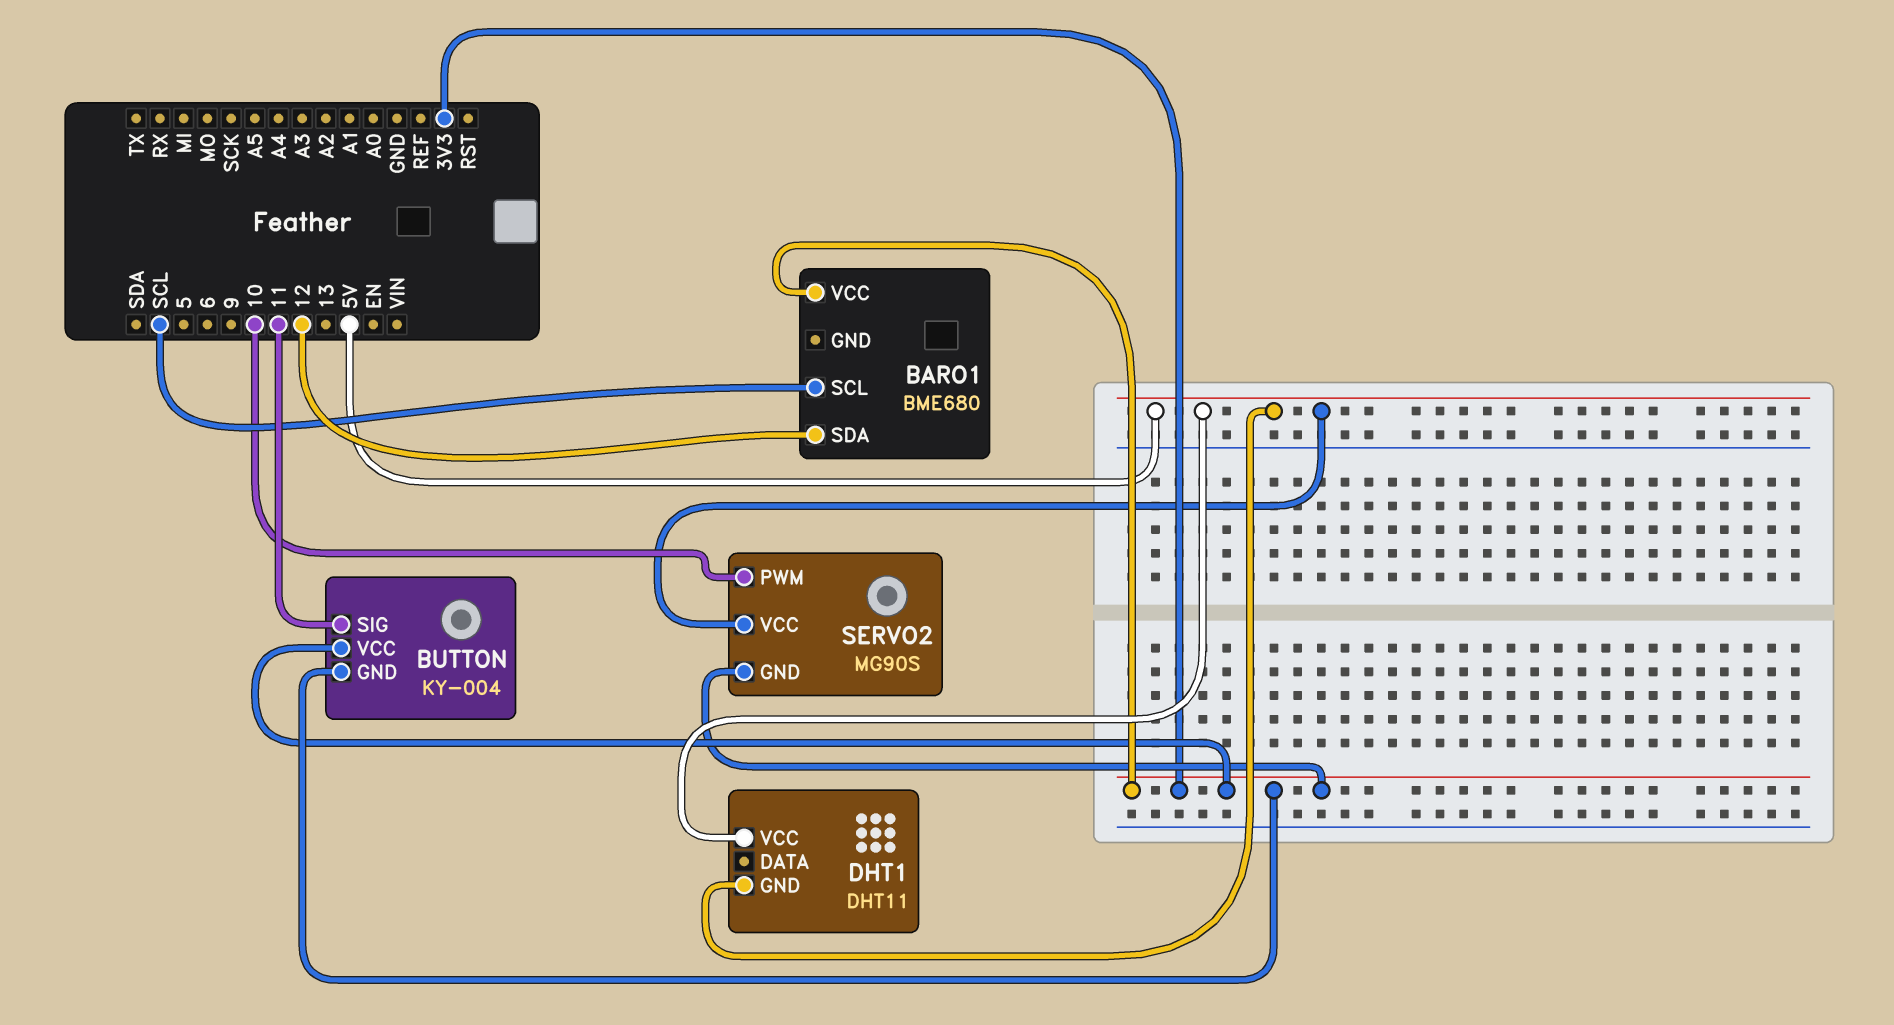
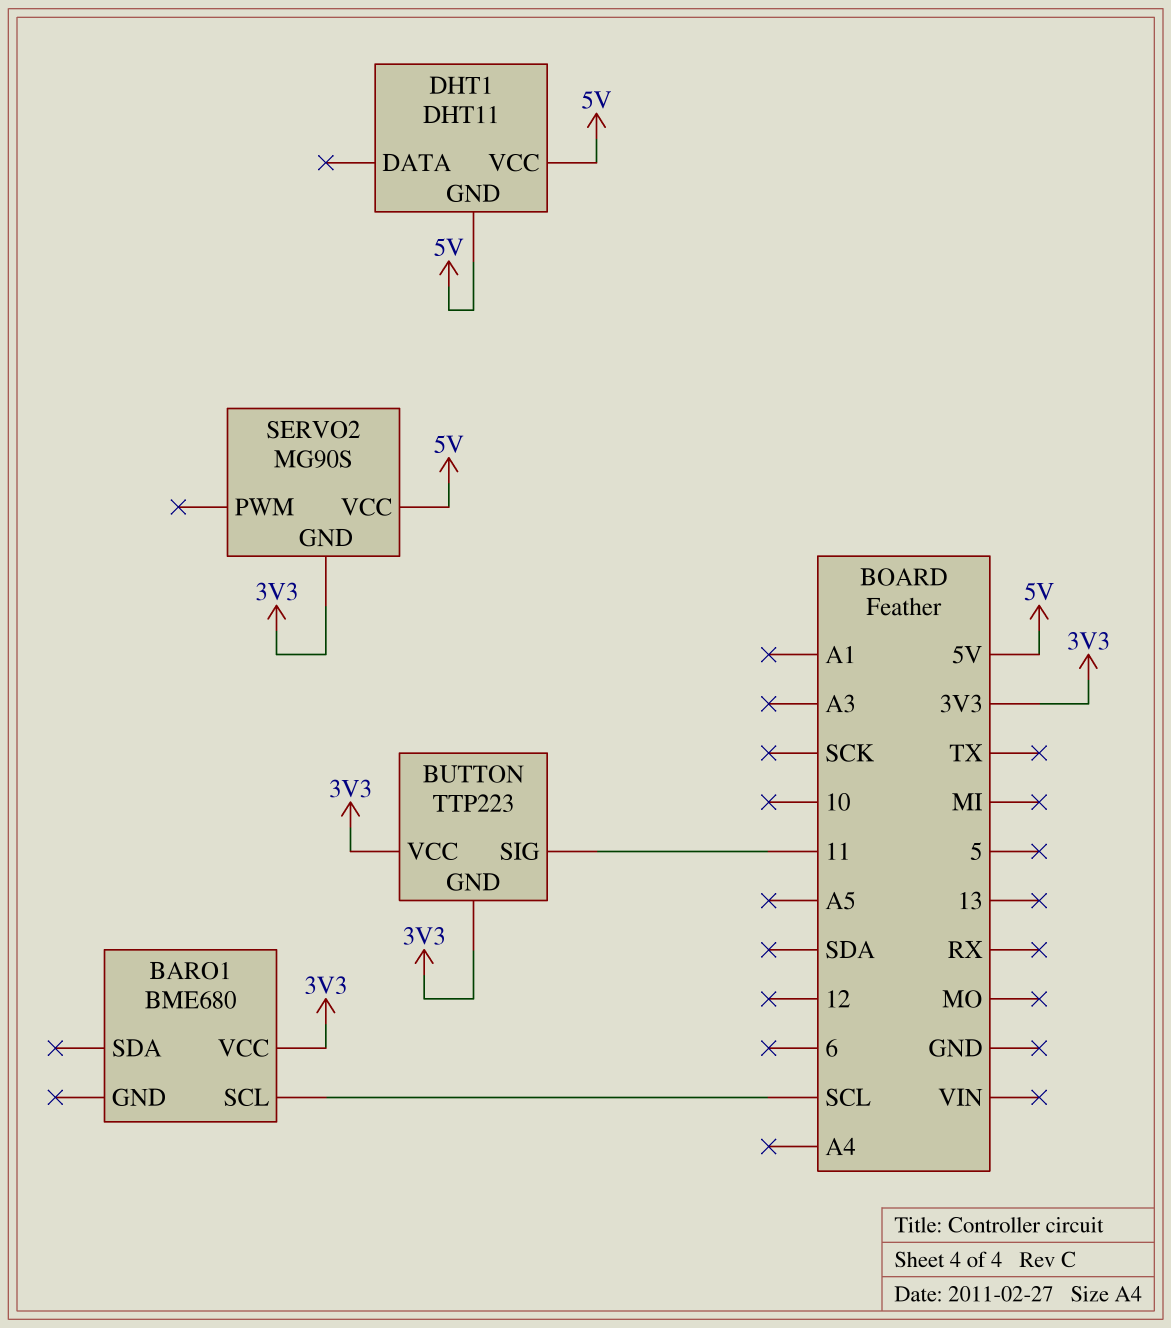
BARO1 pin SDA: 12 -> none
BUTTON: KY-004 -> TTP223
SERVO2 pin PWM: 10 -> none

